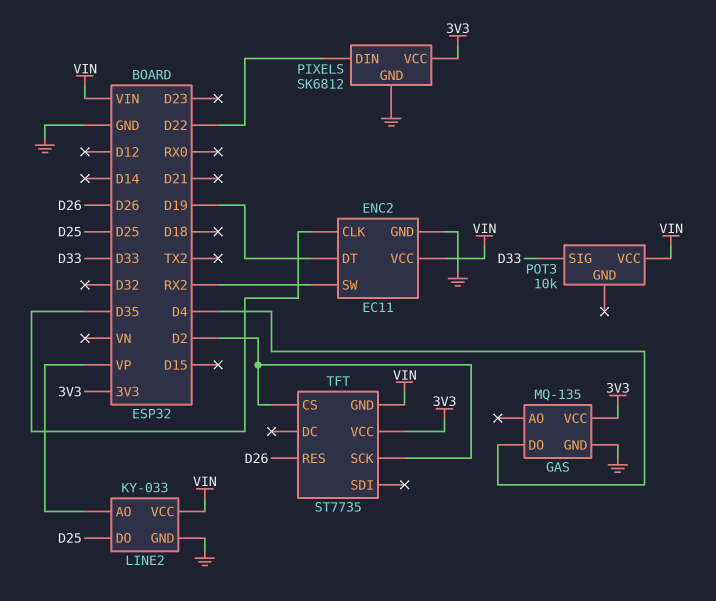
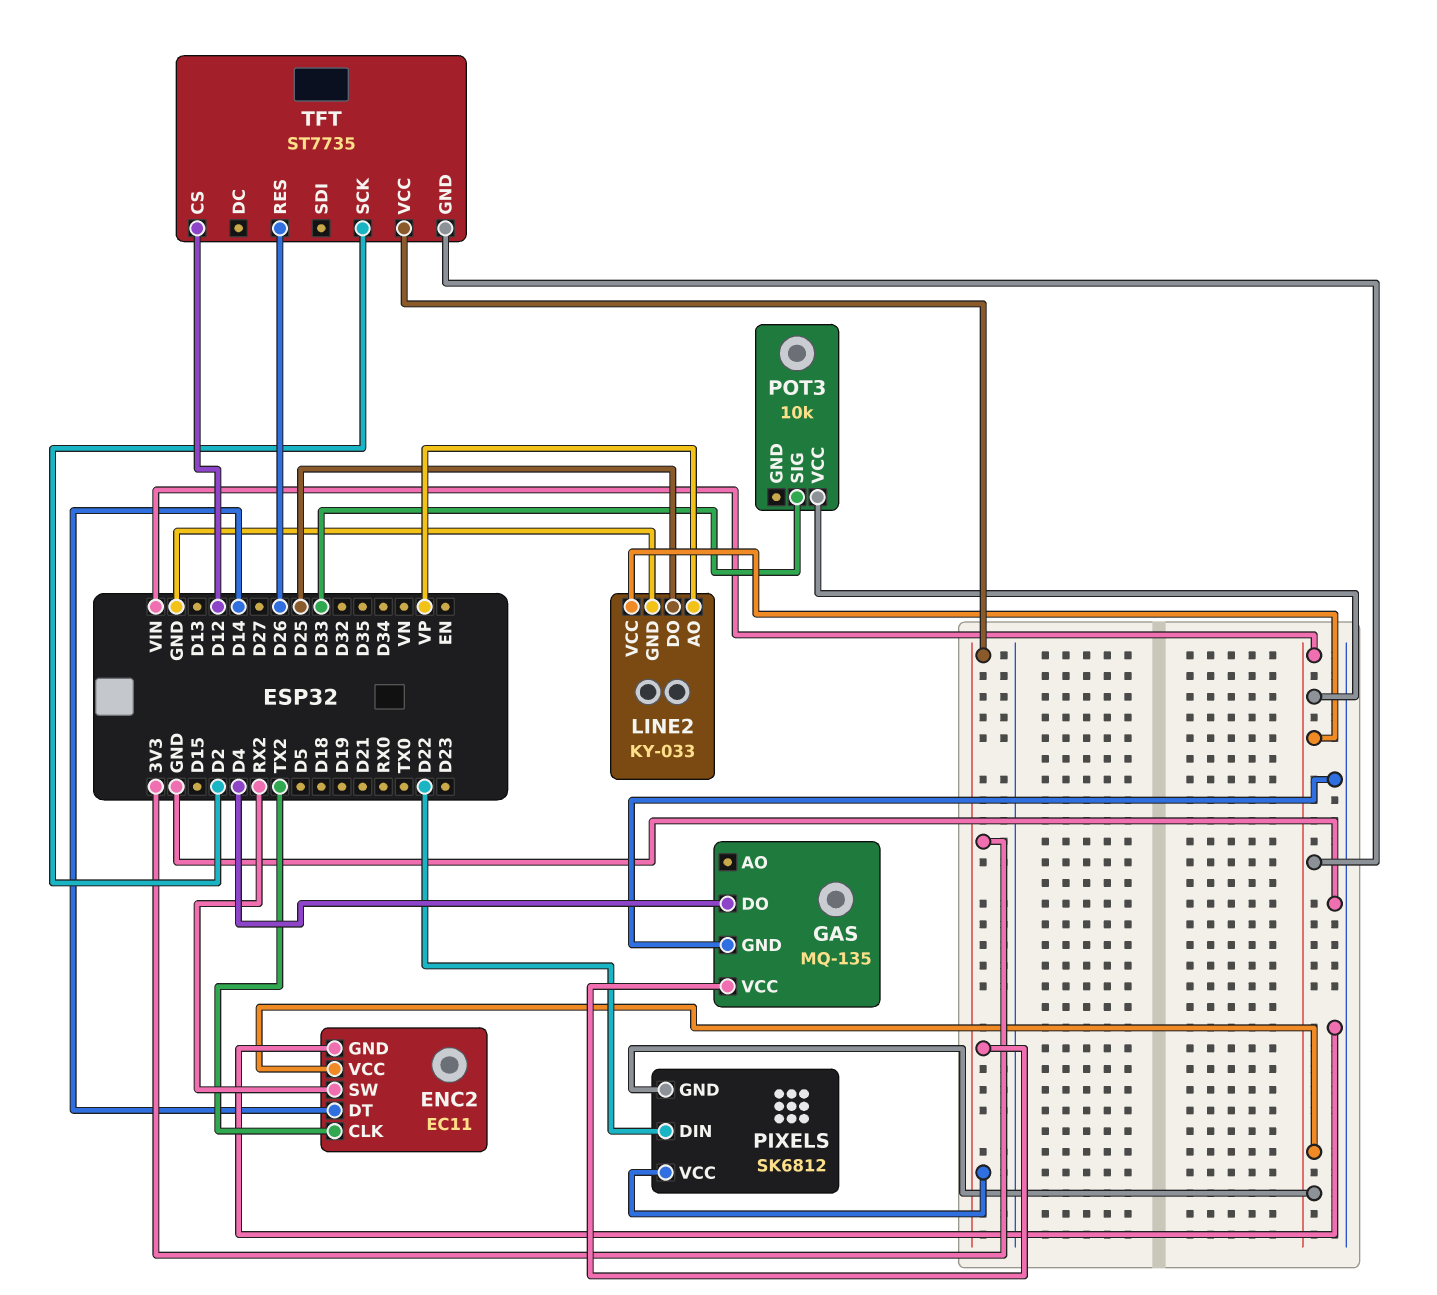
ENC2 pin CLK: D35 -> TX2
ENC2 pin DT: D19 -> D14
PIXELS pin GND: GND -> VIN
TFT pin CS: D2 -> D12

